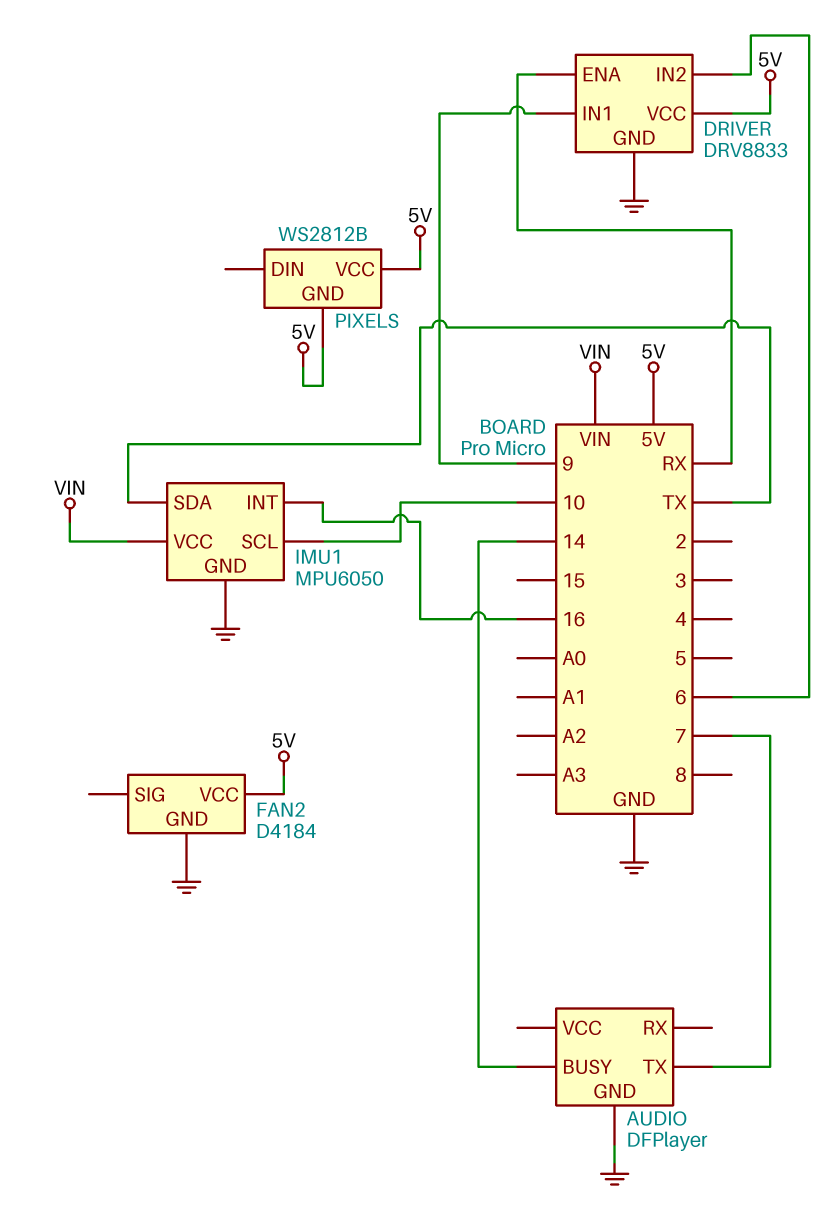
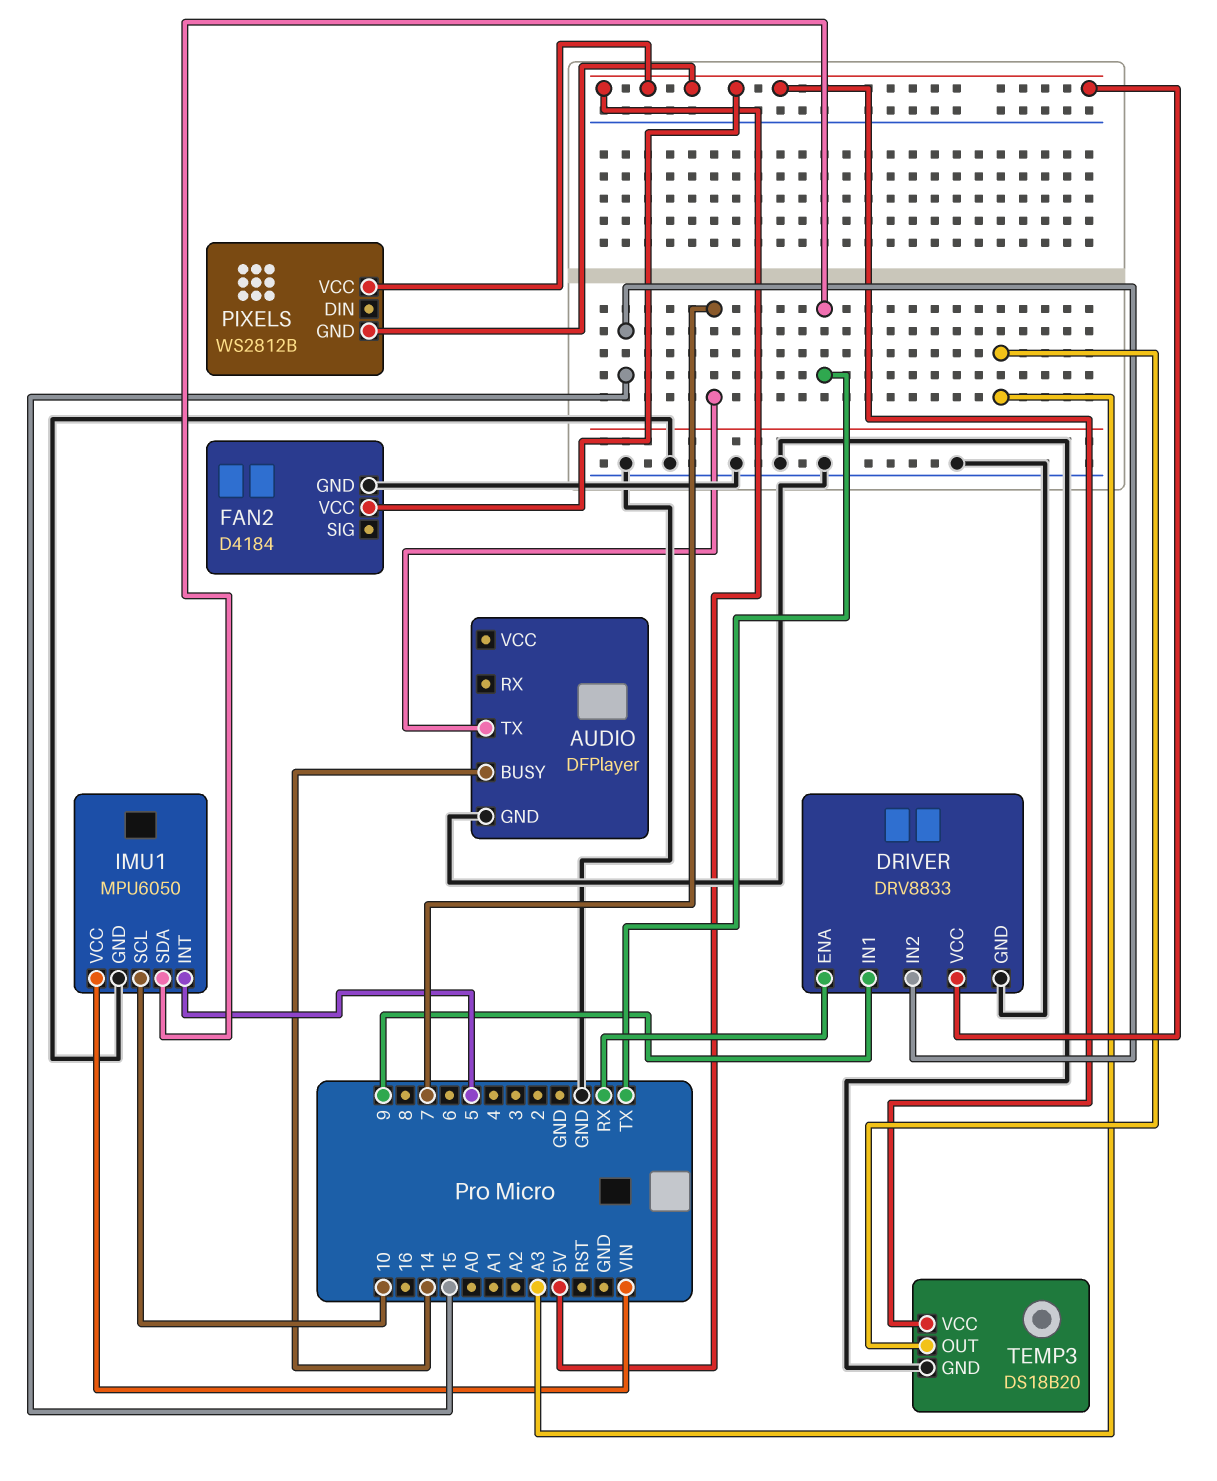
DRIVER pin IN2: 6 -> 15
IMU1 pin INT: 16 -> 5
TEMP3: none -> DS18B20
TEMP3 pin GND: none -> GND
TEMP3 pin OUT: none -> A3
TEMP3 pin VCC: none -> 5V

